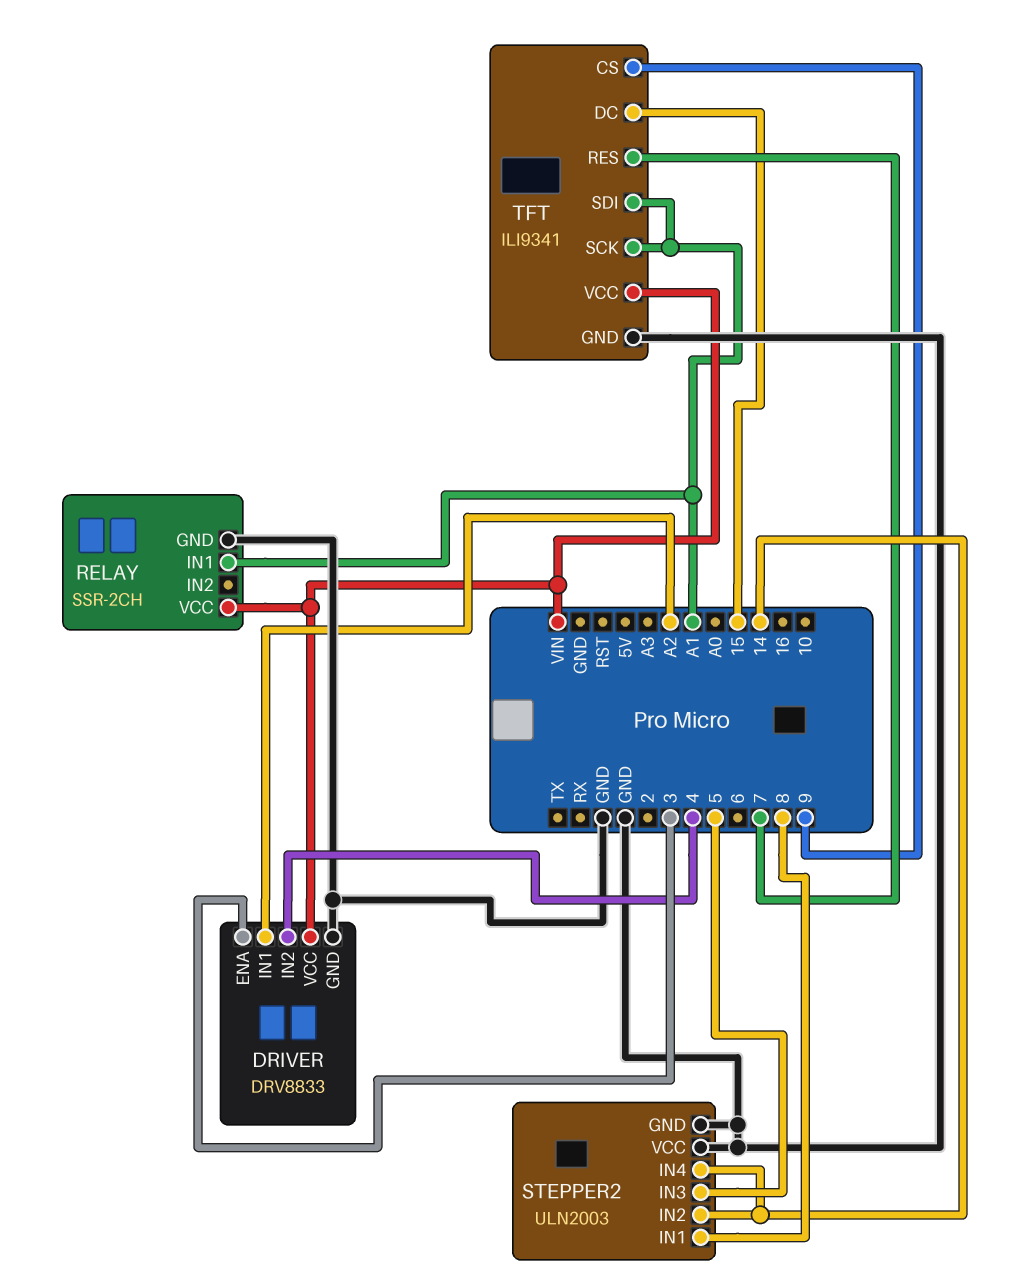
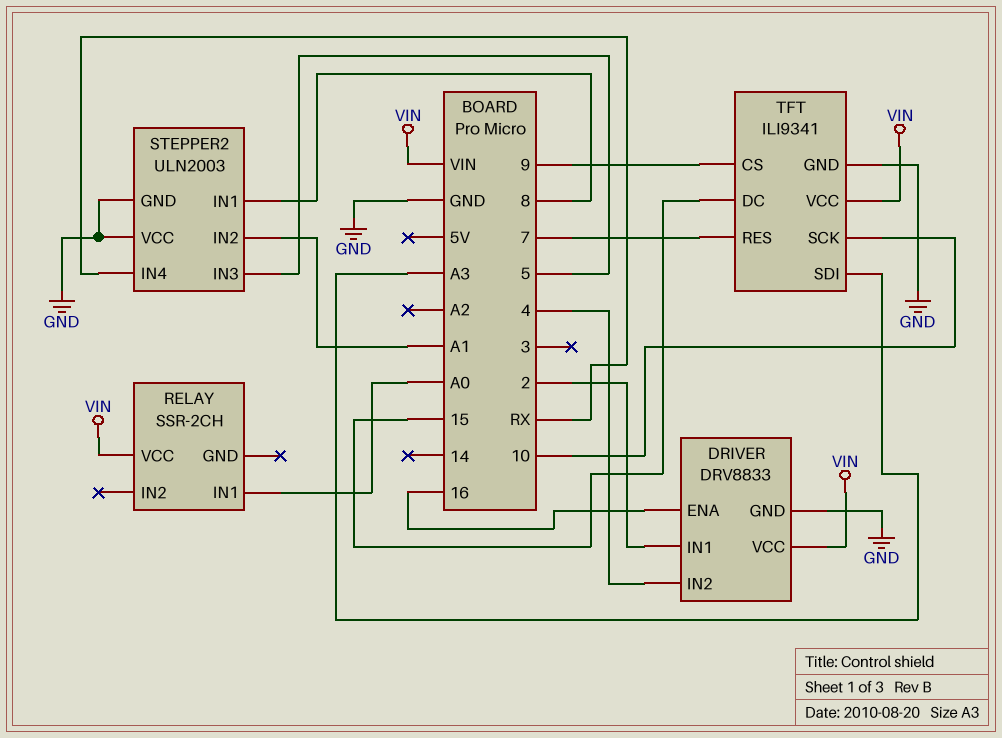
DRIVER pin ENA: 3 -> 16
DRIVER pin IN1: A2 -> 2
RELAY pin GND: GND -> none
RELAY pin IN1: A1 -> A0
STEPPER2 pin IN2: 14 -> A1
STEPPER2 pin IN4: 14 -> RX
TFT pin SCK: A1 -> 10
TFT pin SDI: A1 -> A3

